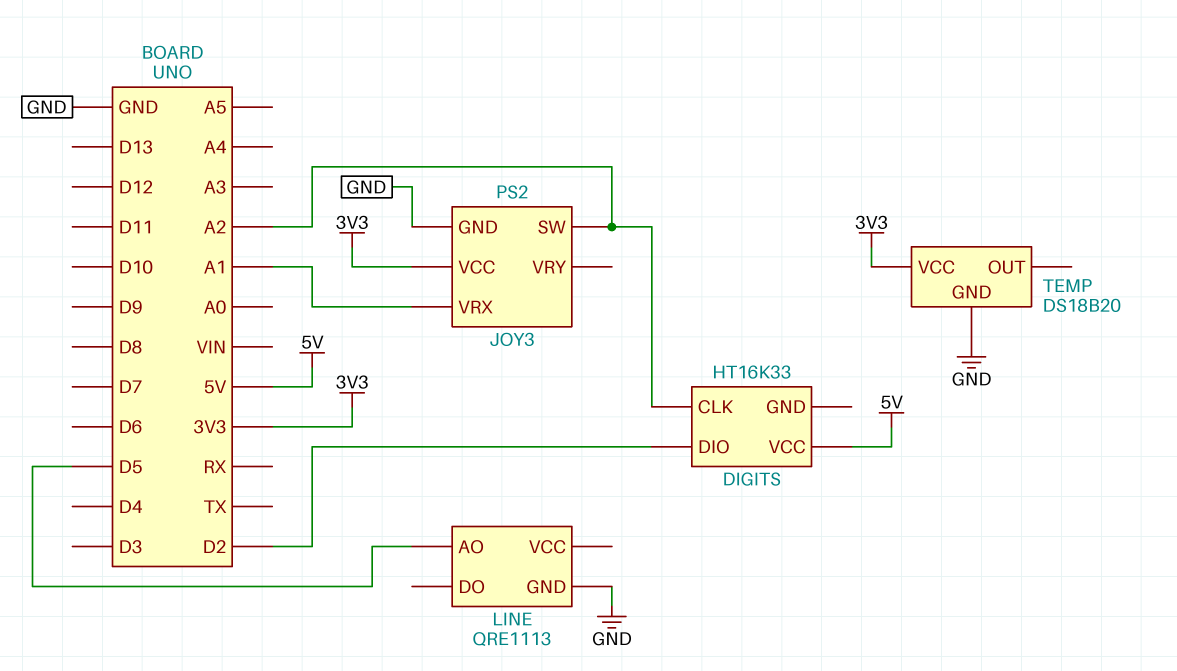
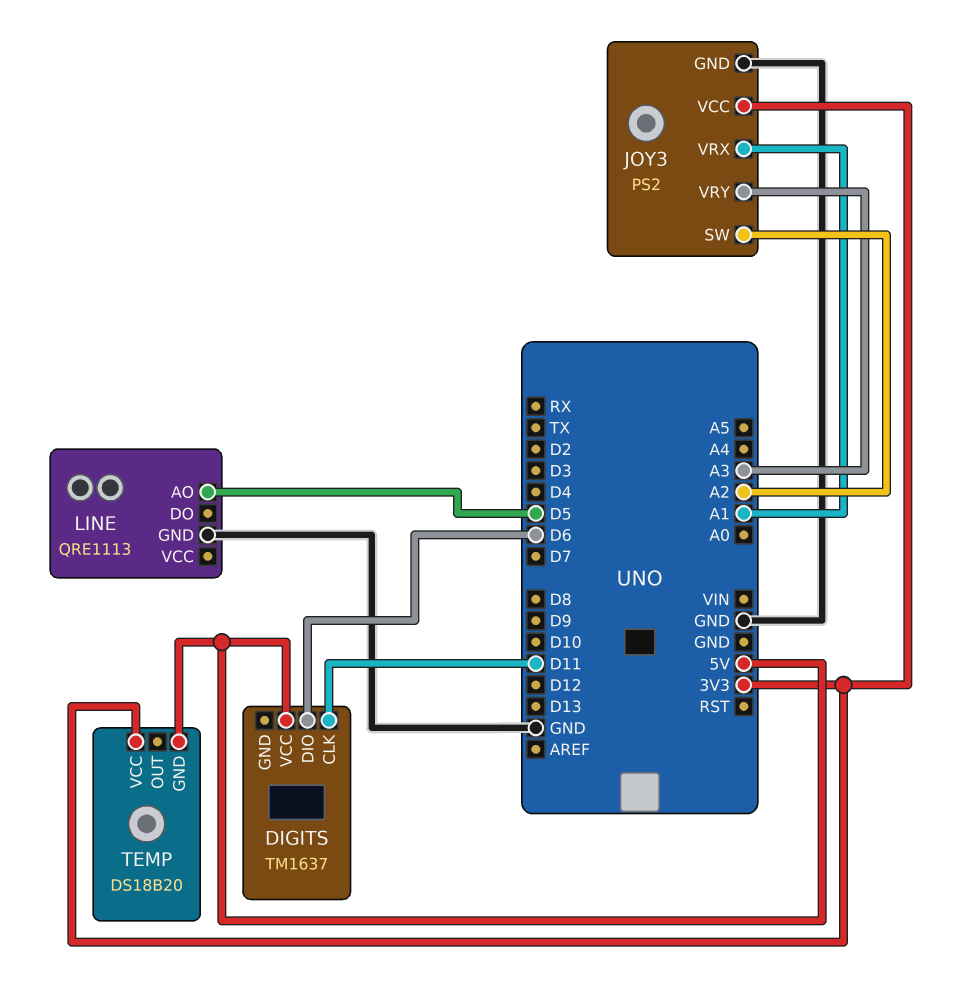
DIGITS: HT16K33 -> TM1637
DIGITS pin CLK: A2 -> D11
DIGITS pin DIO: D2 -> D6
JOY3 pin VRY: none -> A3
TEMP pin GND: GND -> 5V

